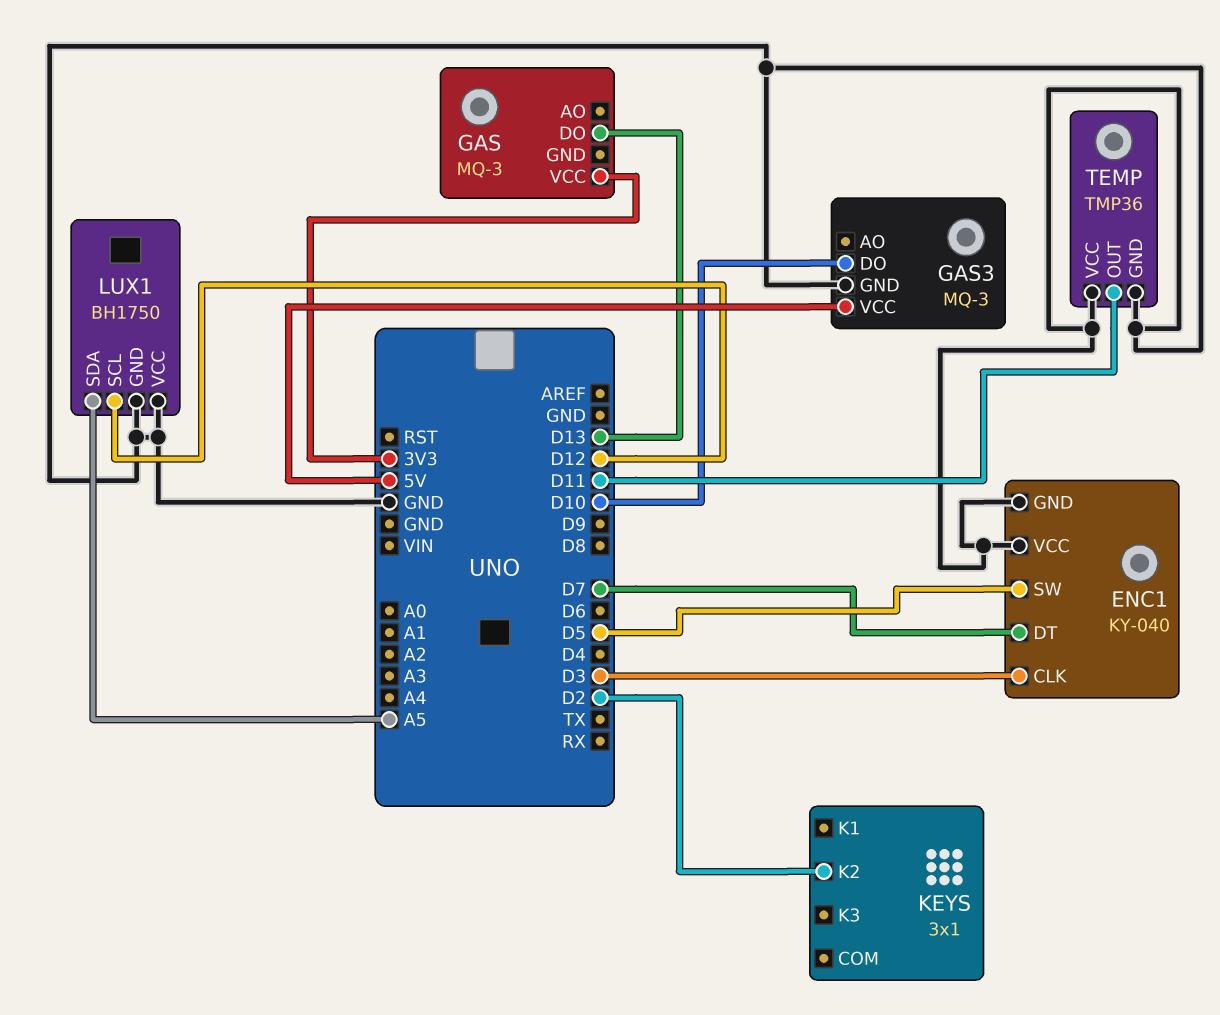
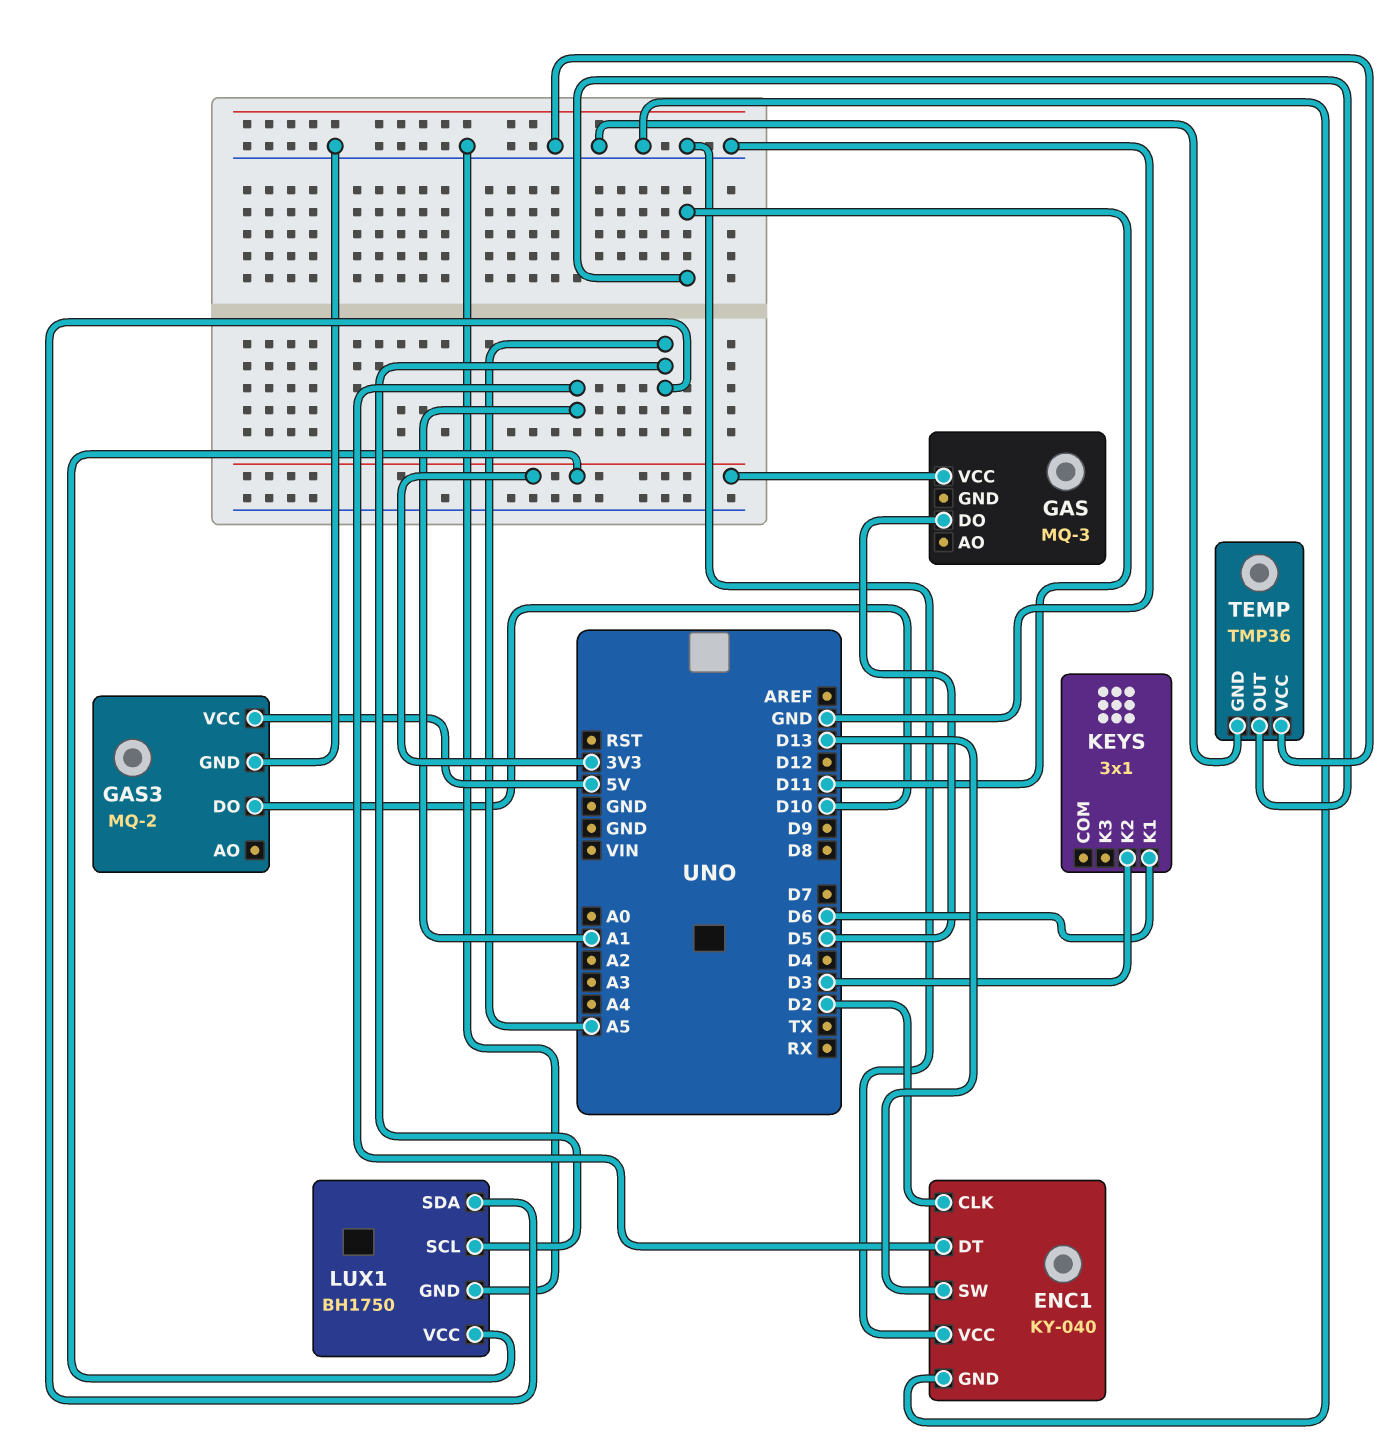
ENC1 pin CLK: D3 -> D2
ENC1 pin DT: D7 -> A1
ENC1 pin SW: D5 -> D13
GAS pin DO: D13 -> D5
GAS3: MQ-3 -> MQ-2
KEYS pin K1: none -> D6
KEYS pin K2: D2 -> D3
LUX1 pin SCL: D12 -> A5
LUX1 pin VCC: GND -> 3V3

